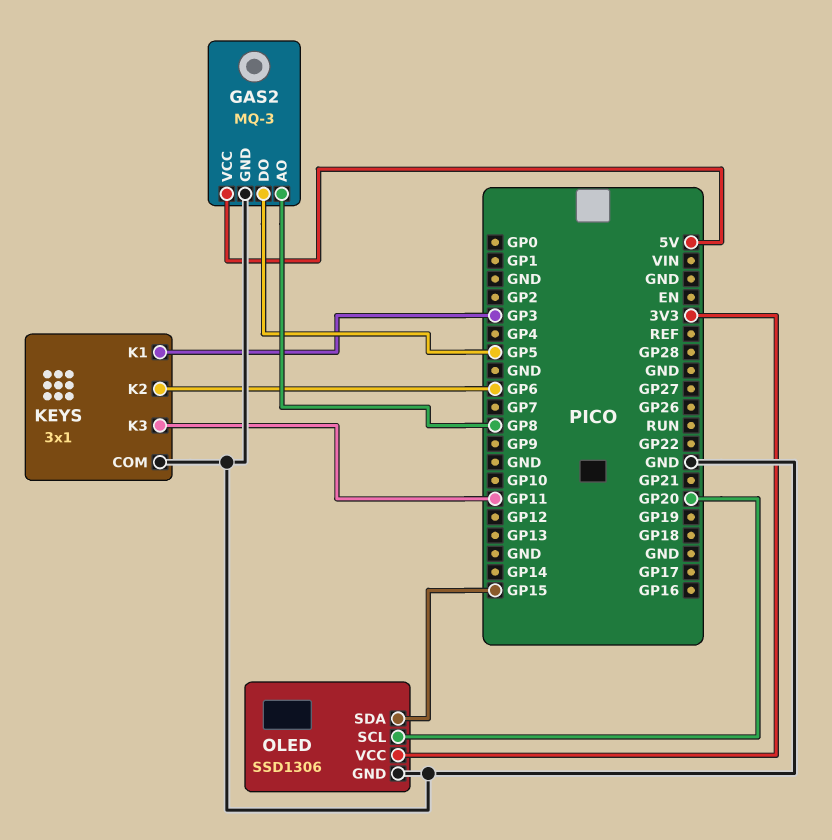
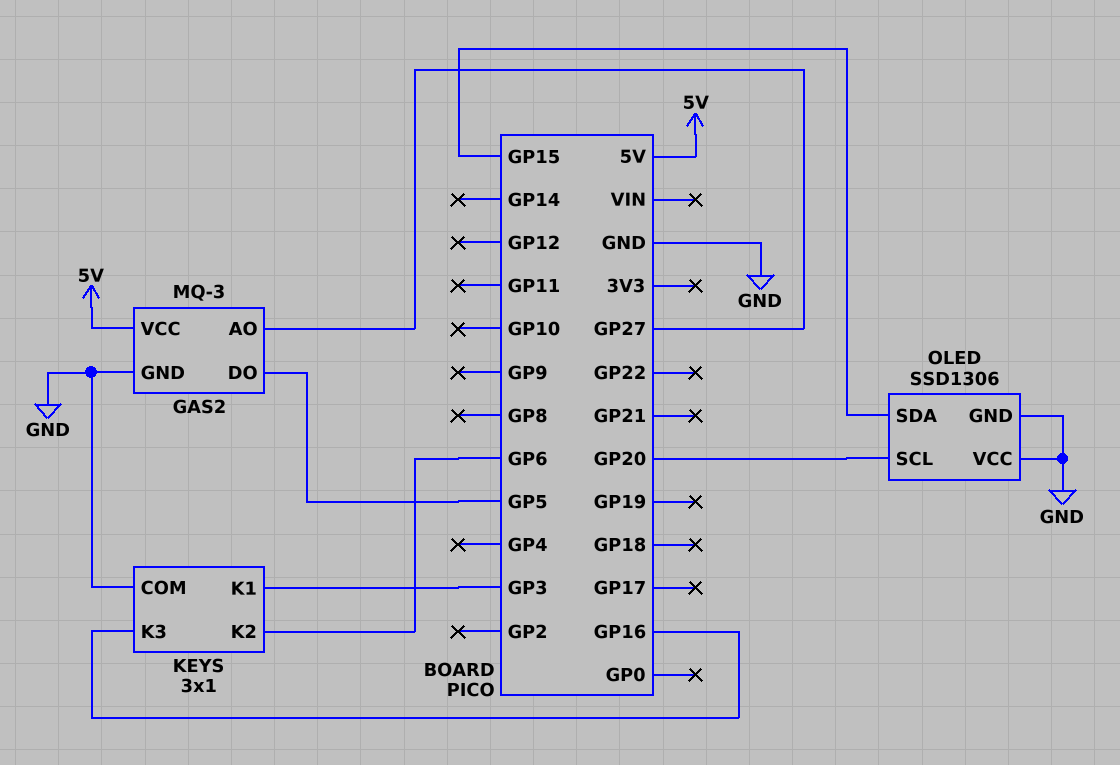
GAS2 pin AO: GP8 -> GP27
KEYS pin K3: GP11 -> GP16
OLED pin VCC: 3V3 -> GND

